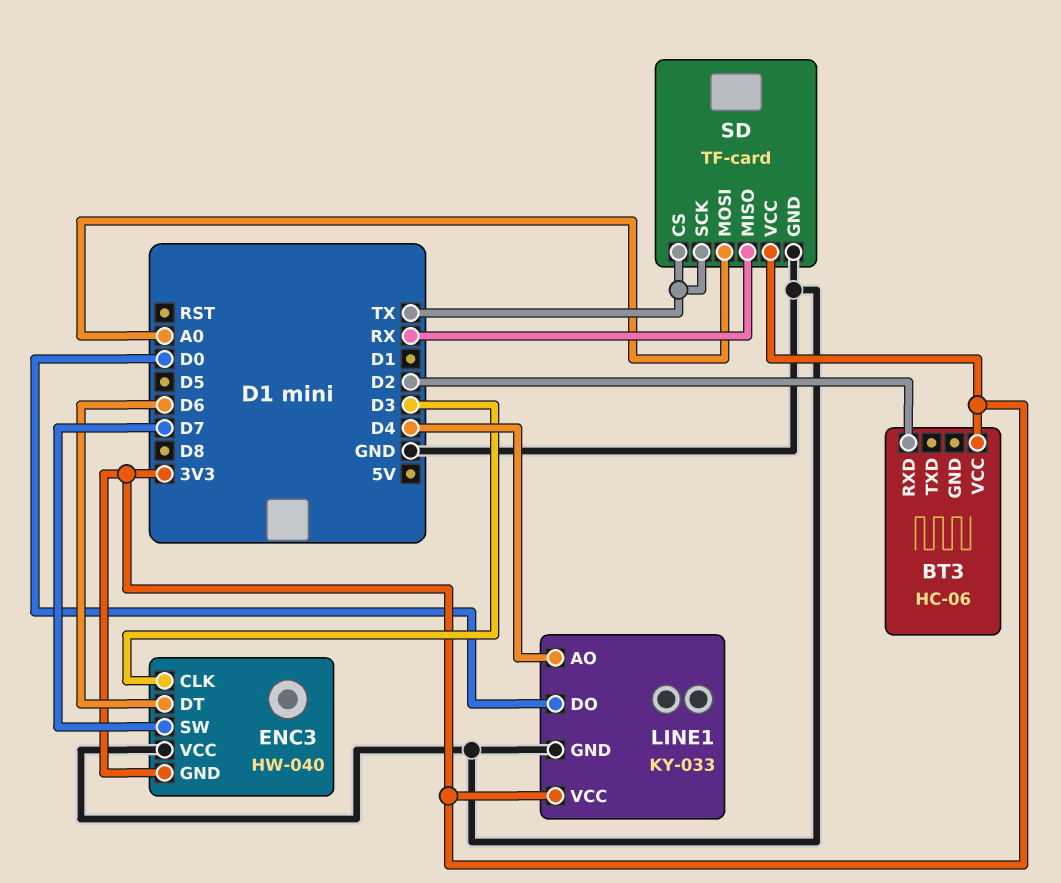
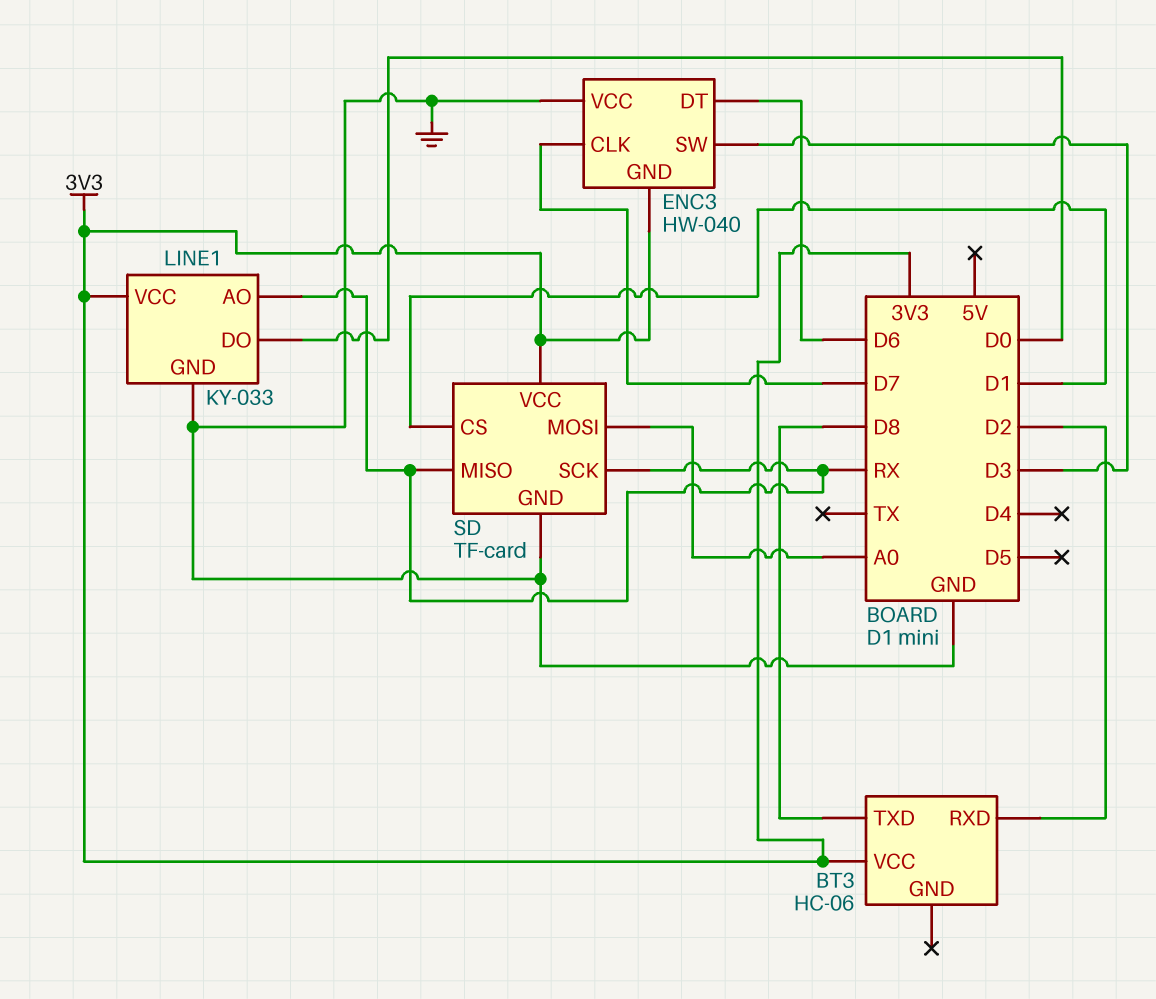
BT3 pin TXD: none -> D8
ENC3 pin CLK: D3 -> D7
ENC3 pin SW: D7 -> D3
LINE1 pin AO: D4 -> RX
SD pin CS: TX -> D1
SD pin SCK: TX -> RX

